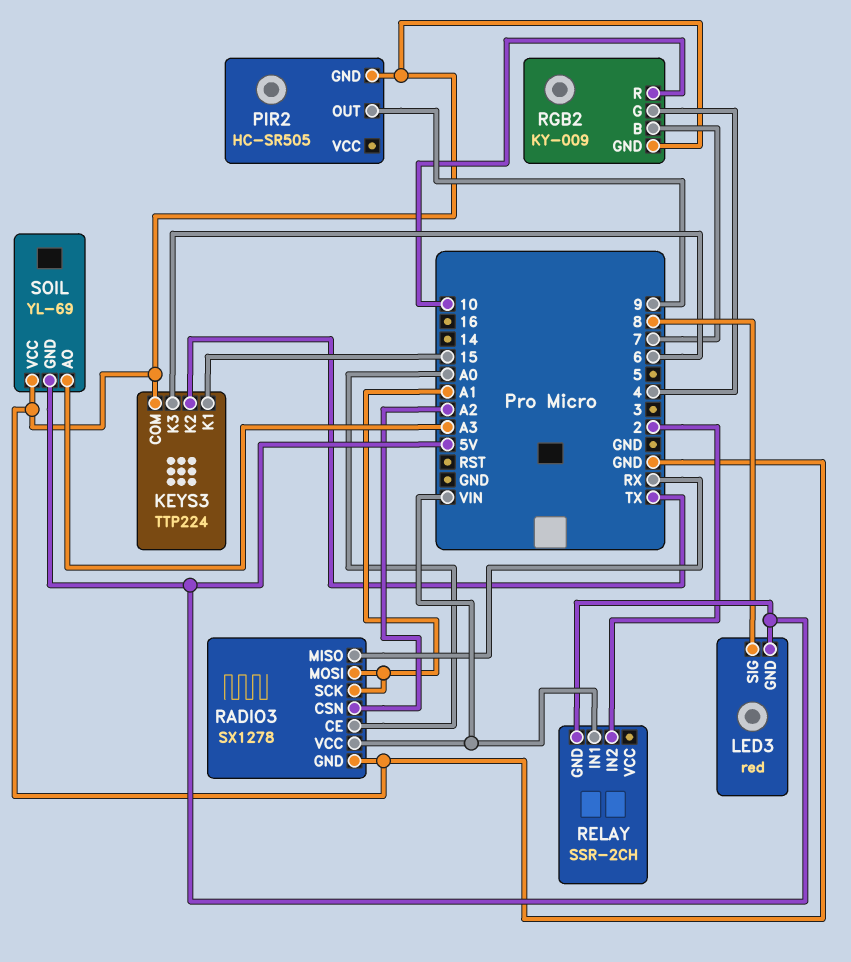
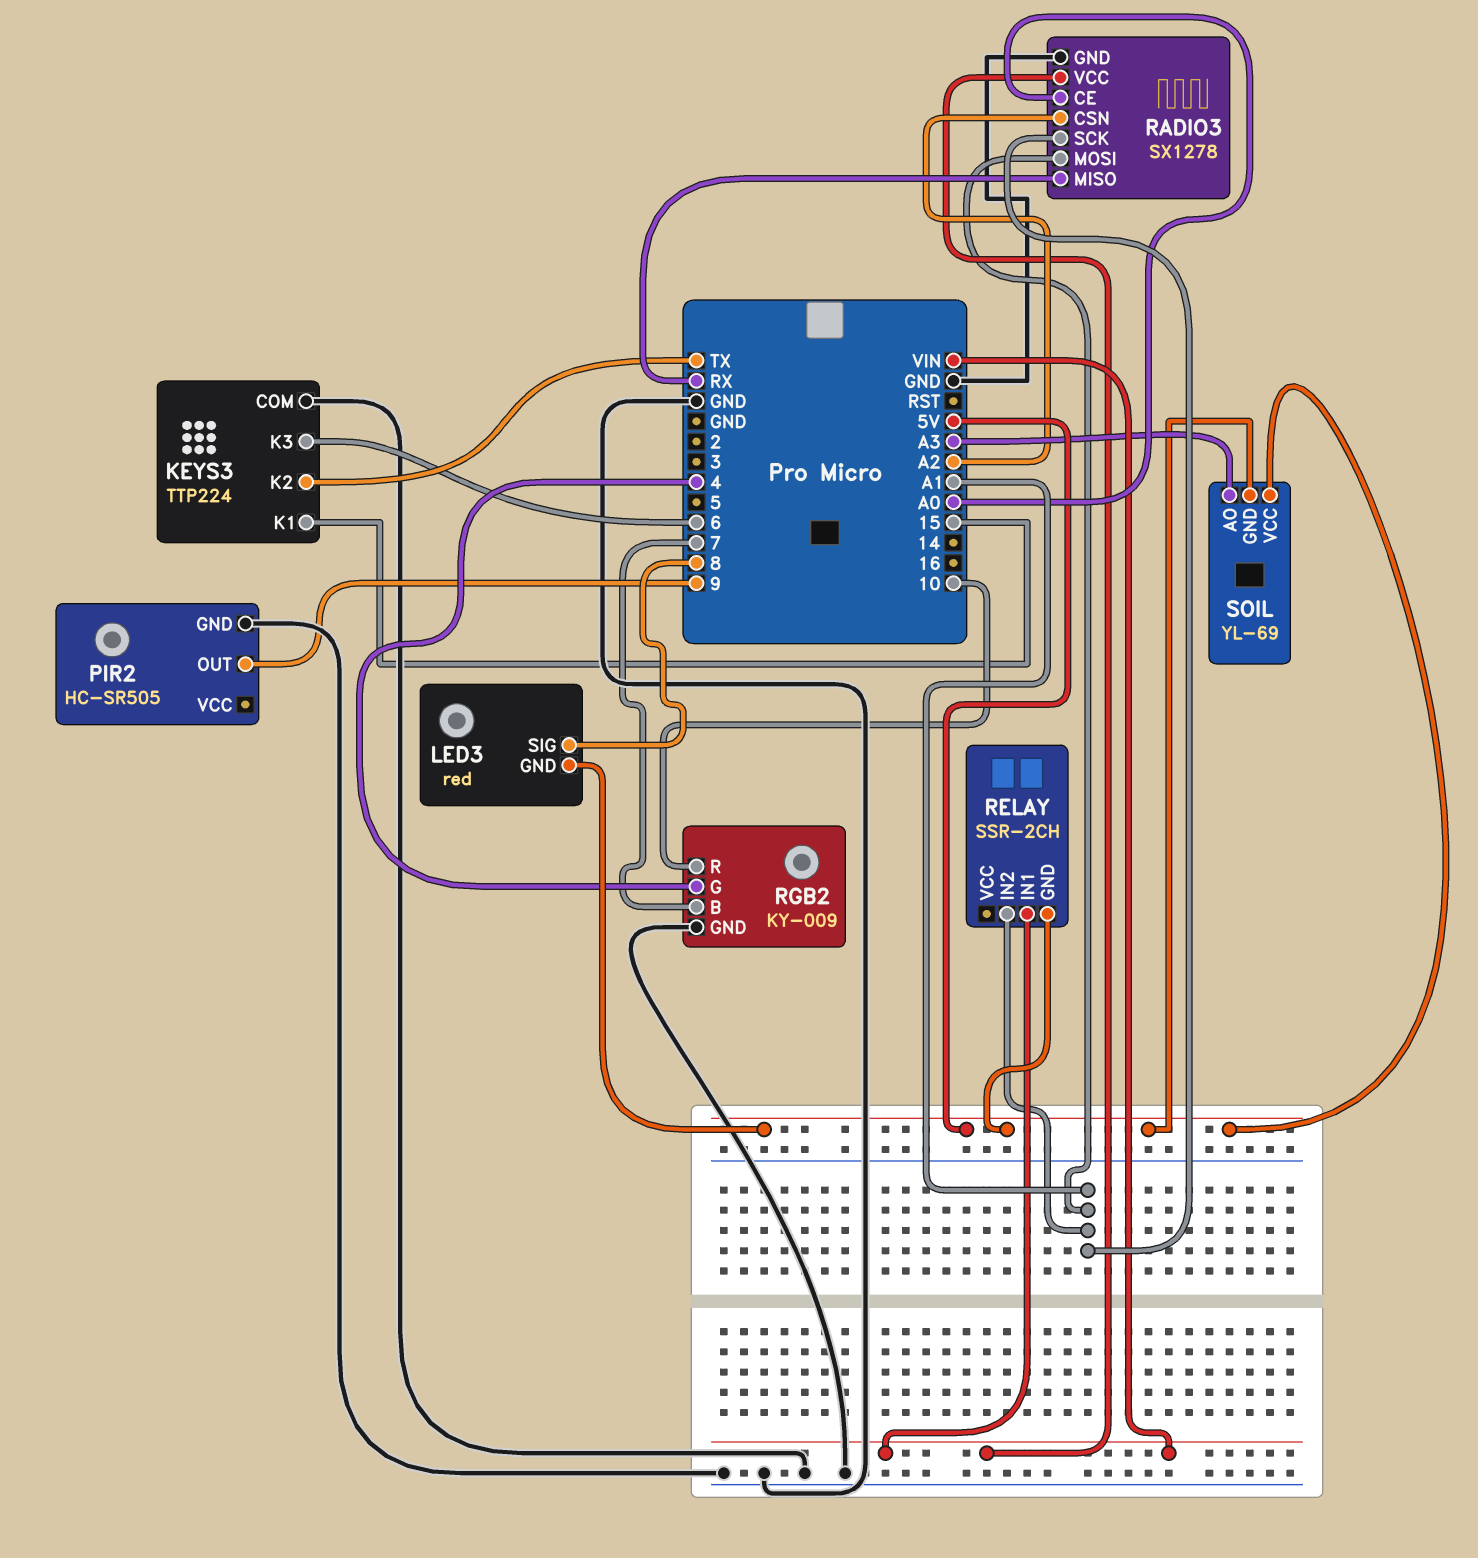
RELAY pin IN2: 2 -> A1
SOIL pin VCC: GND -> 5V

